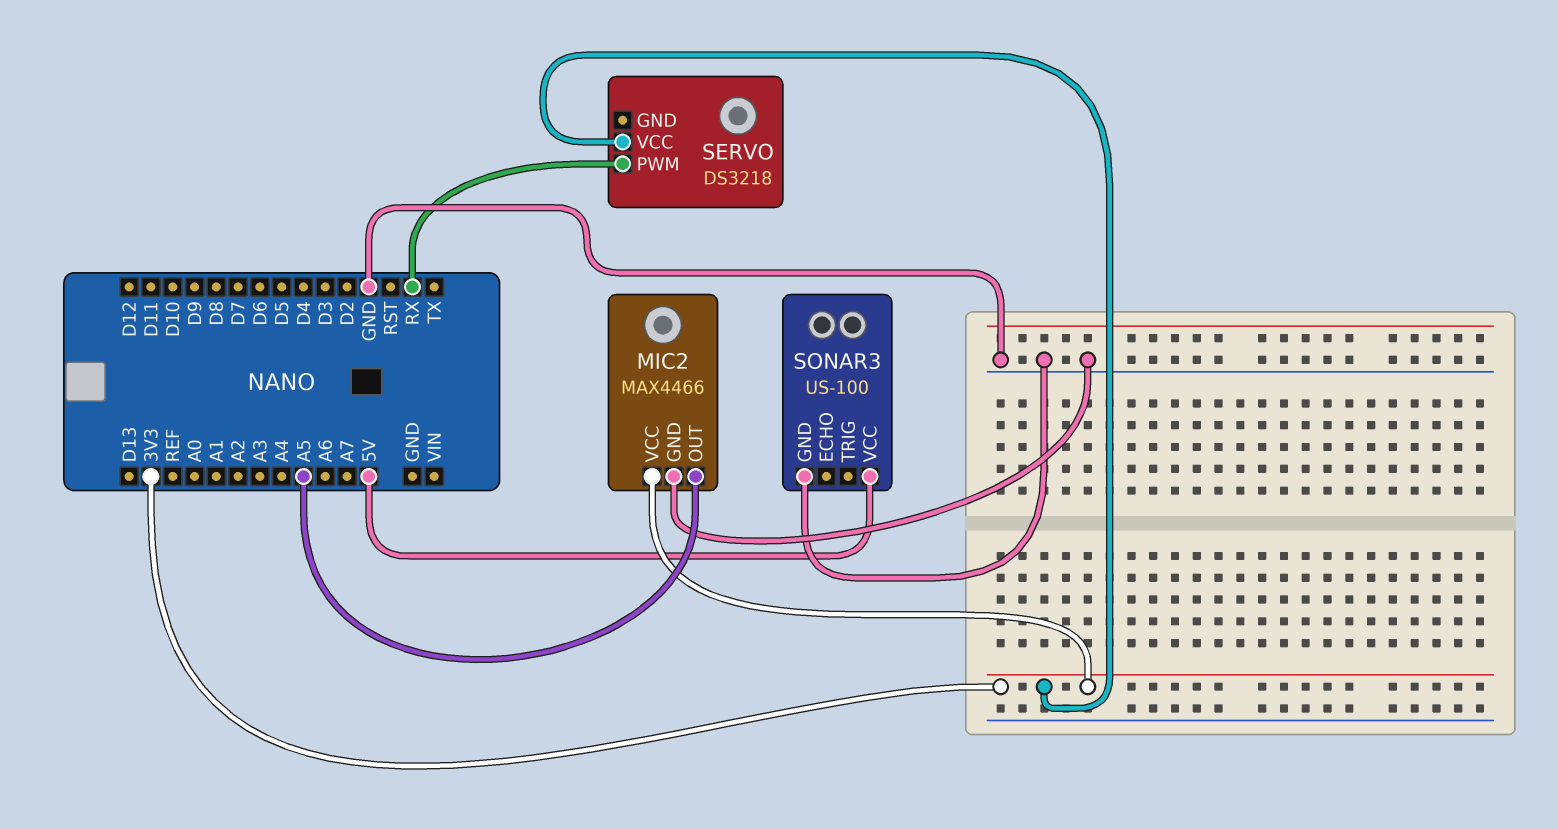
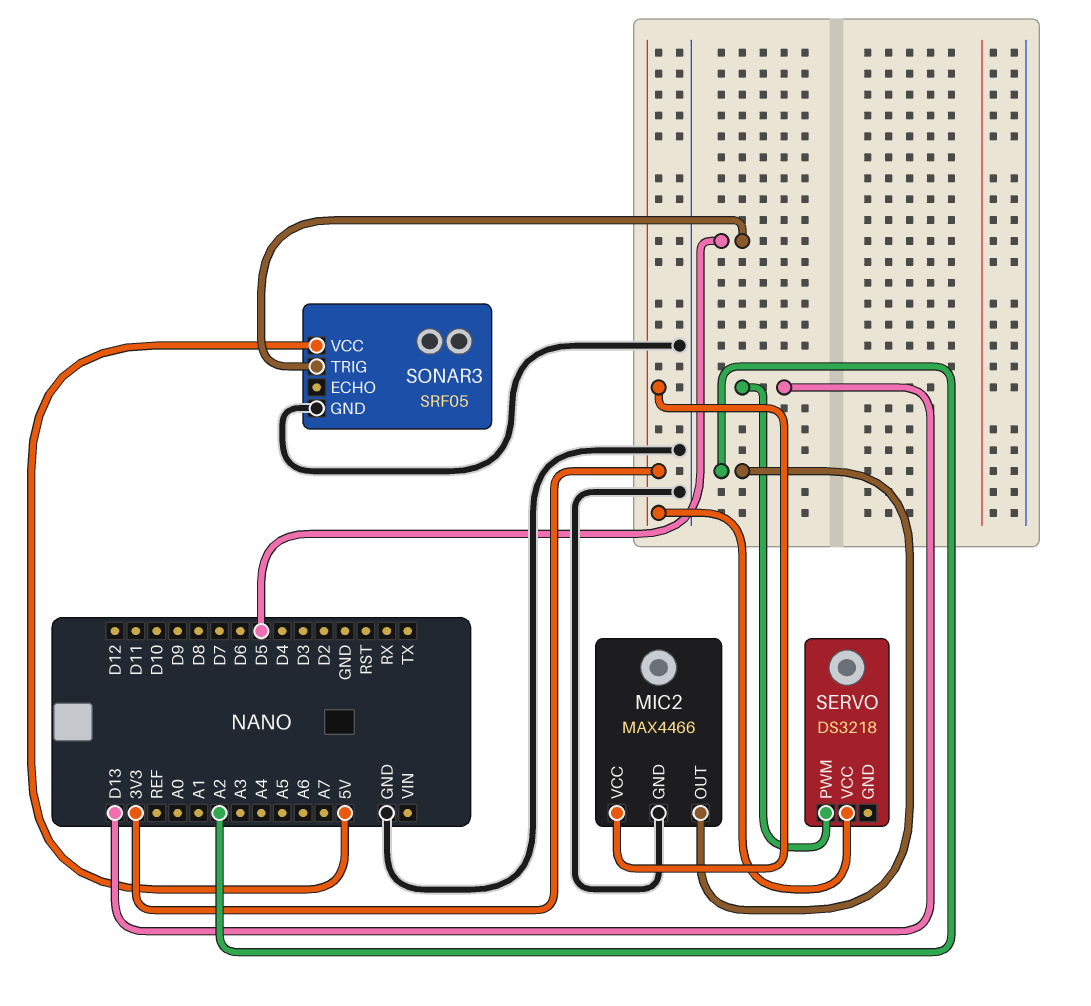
MIC2 pin OUT: A5 -> A2
SERVO pin PWM: RX -> D13
SONAR3: US-100 -> SRF05
SONAR3 pin TRIG: none -> D5

